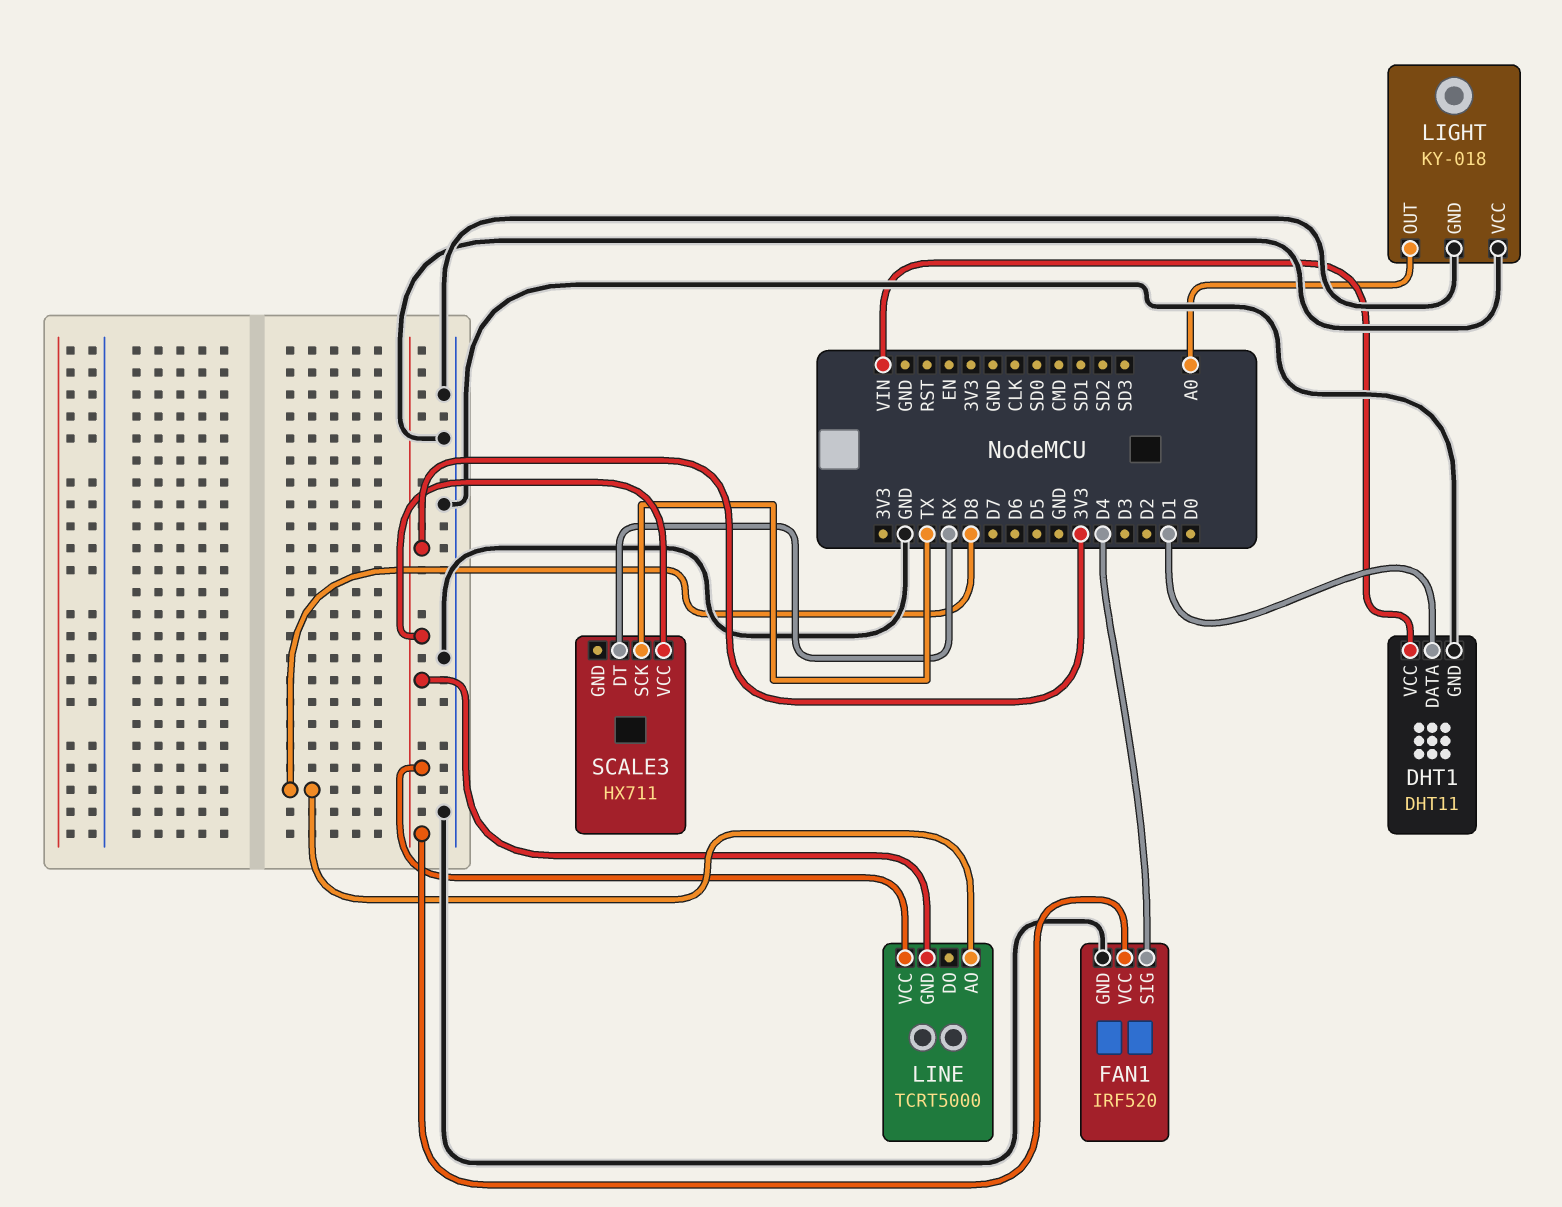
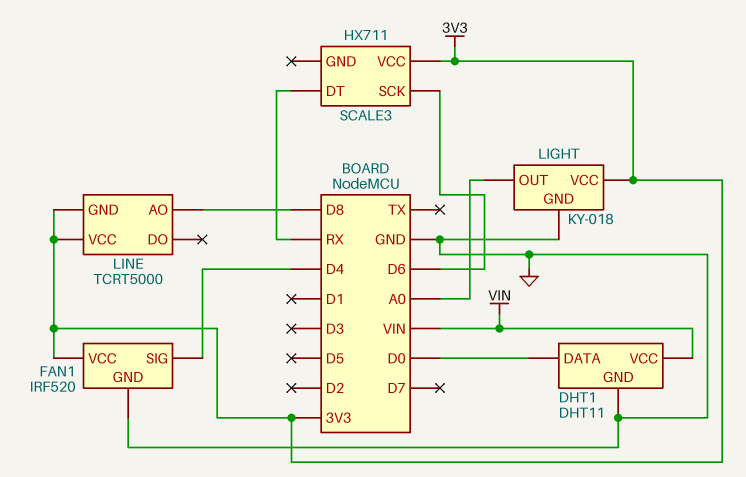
DHT1 pin DATA: D1 -> D0
LIGHT pin VCC: GND -> 3V3
SCALE3 pin SCK: TX -> D6

